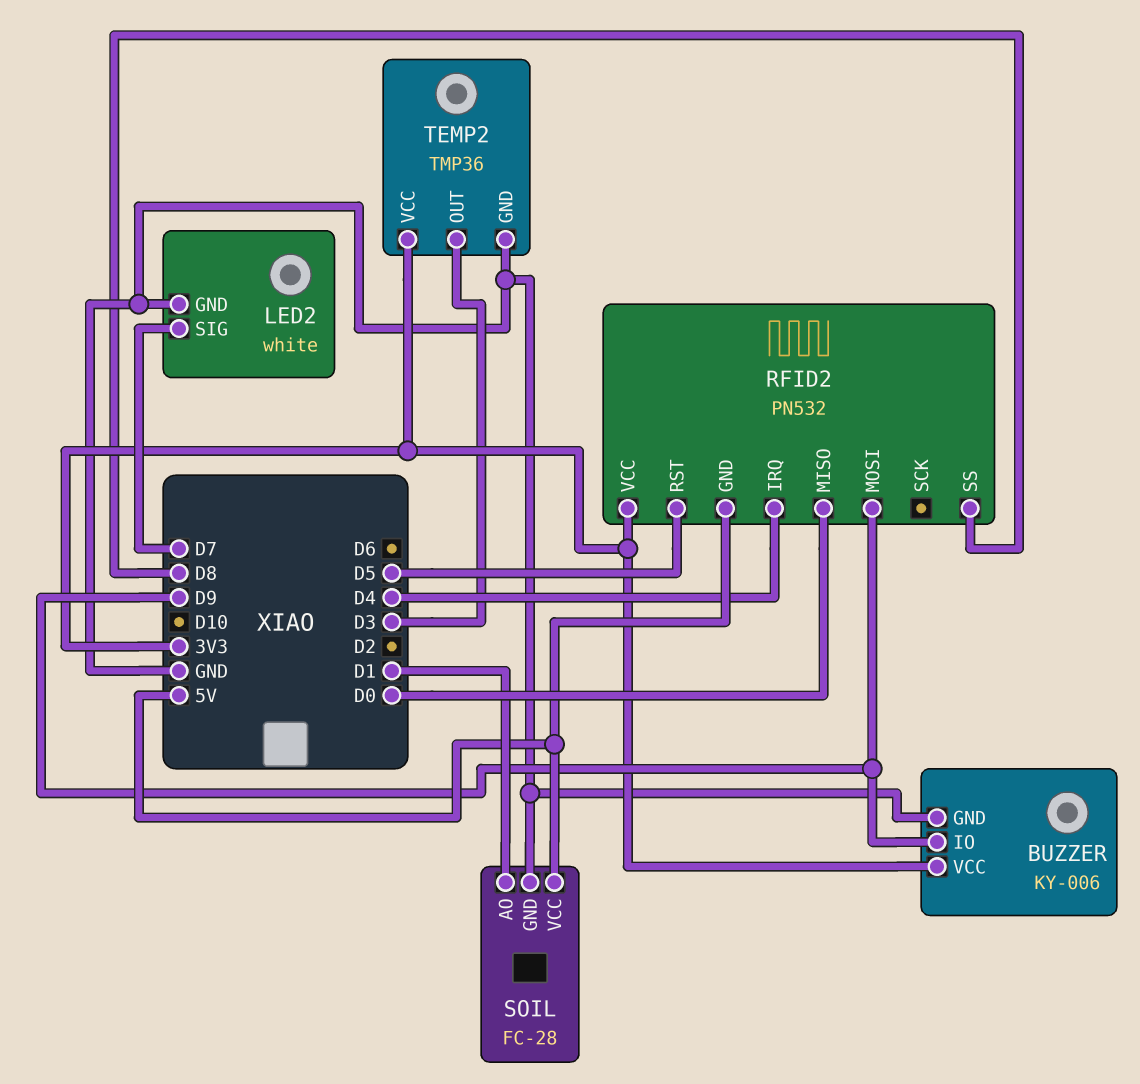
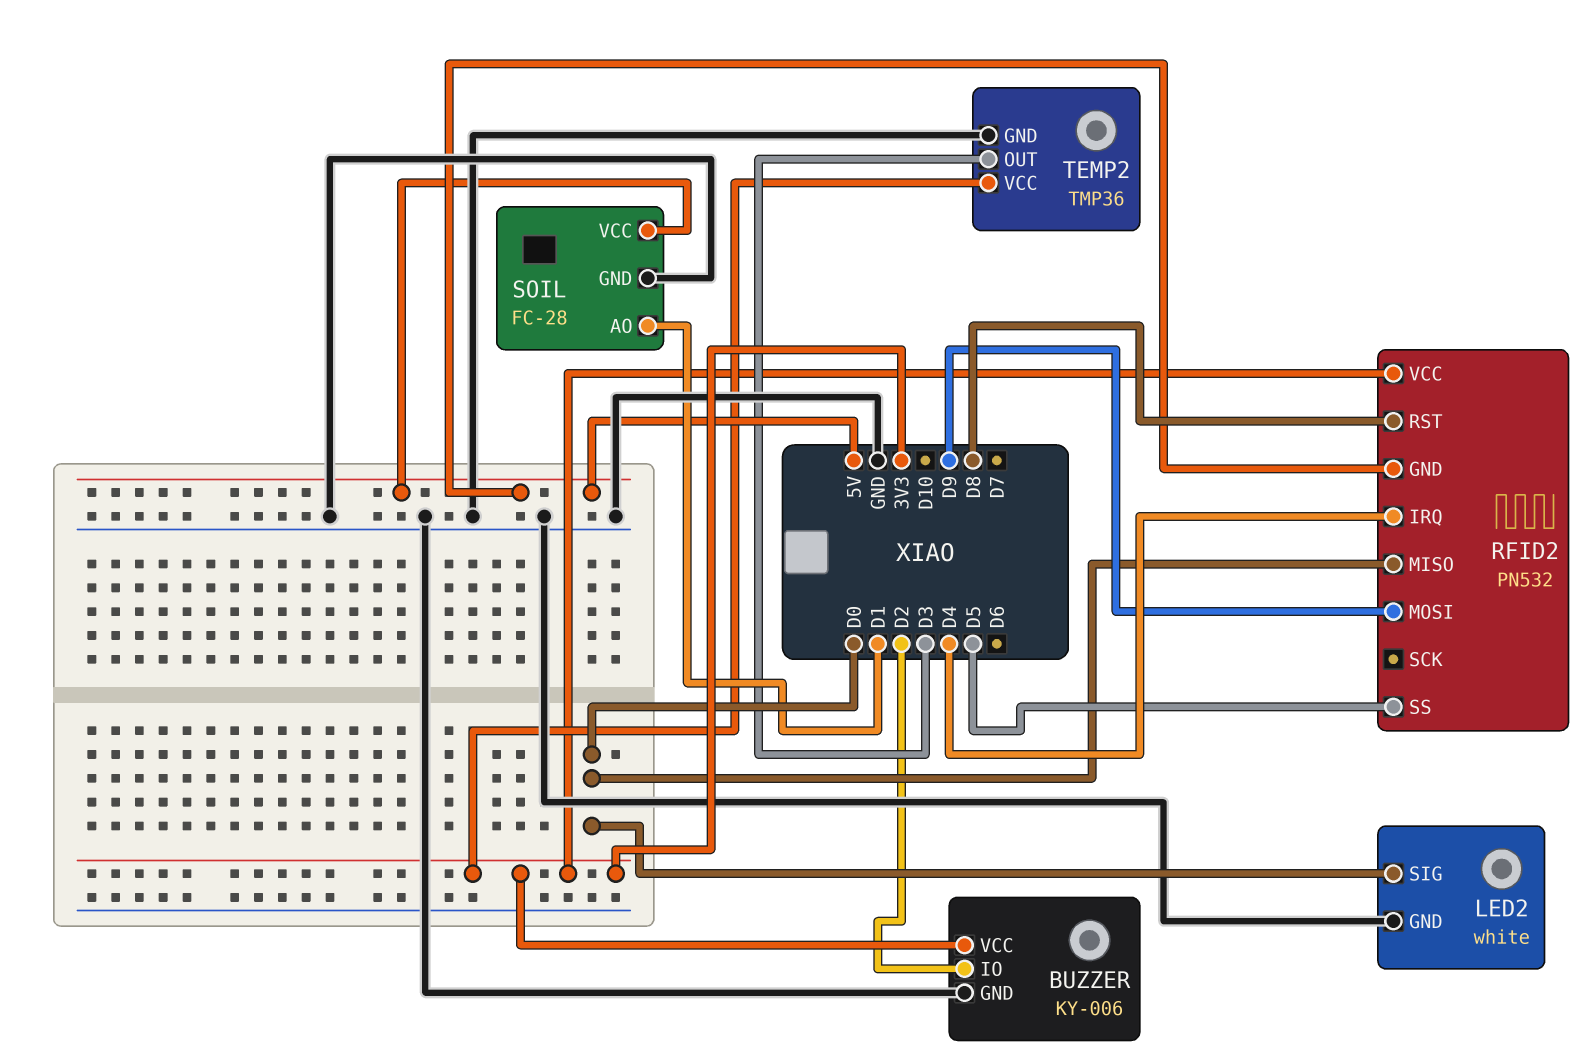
BUZZER pin IO: D9 -> D2
LED2 pin SIG: D7 -> D0
RFID2 pin RST: D5 -> D8
RFID2 pin SS: D8 -> D5

